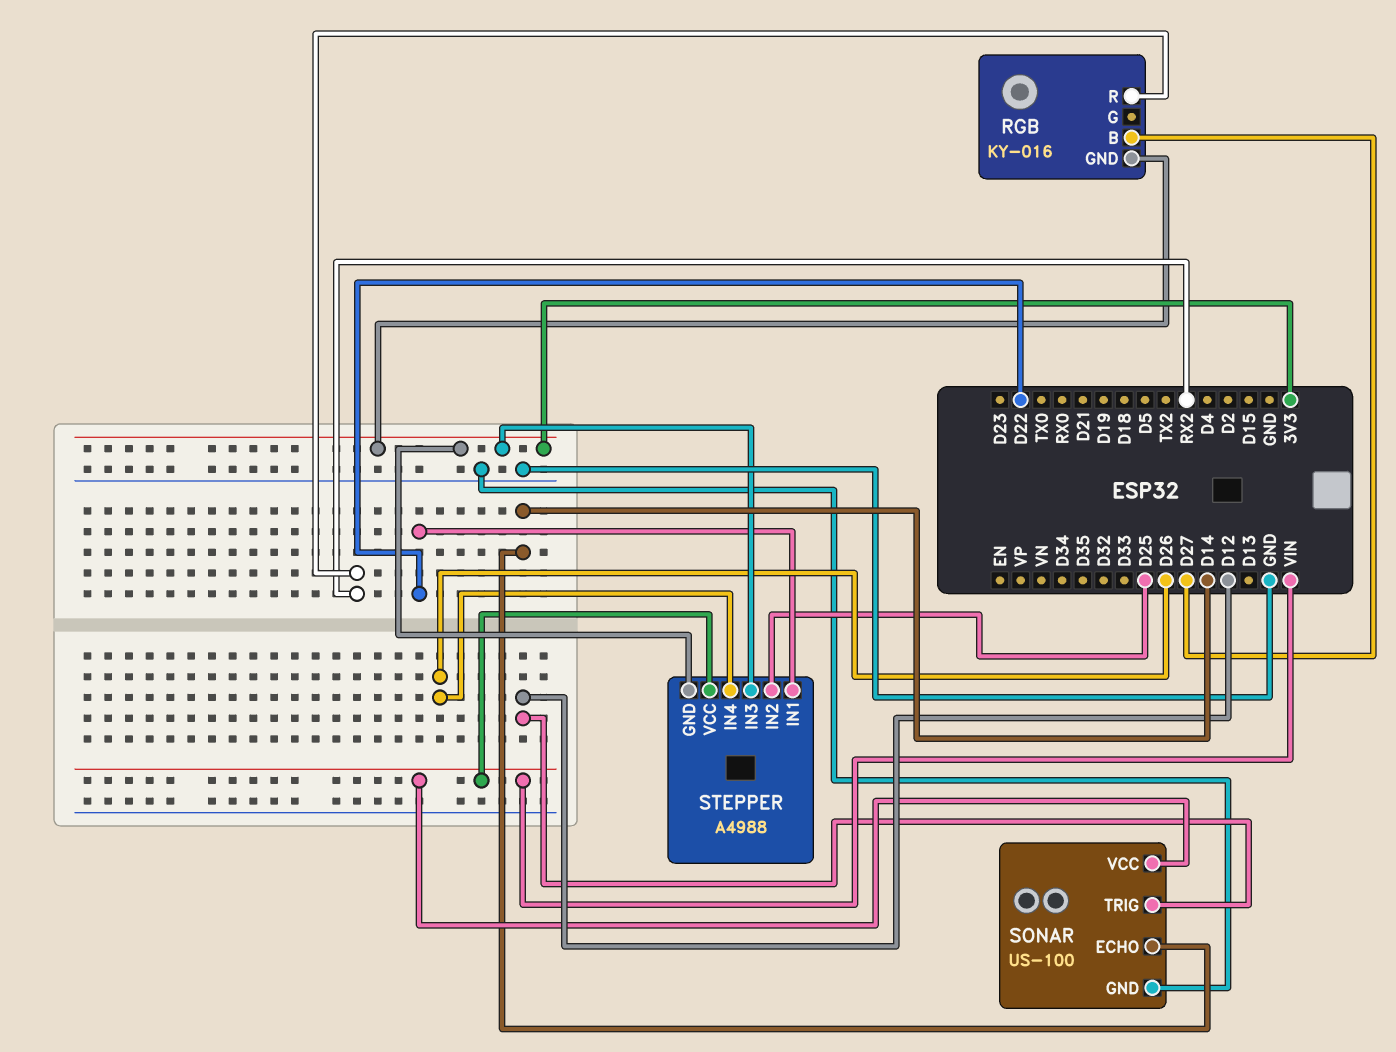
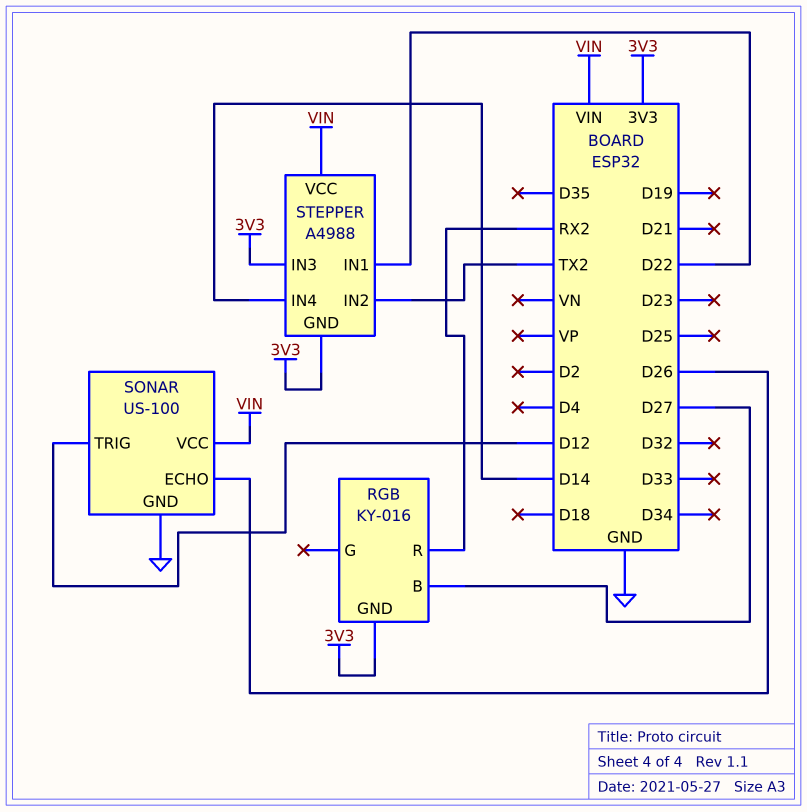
SONAR pin ECHO: D14 -> D26
STEPPER pin IN2: D25 -> TX2
STEPPER pin IN4: D26 -> D14

